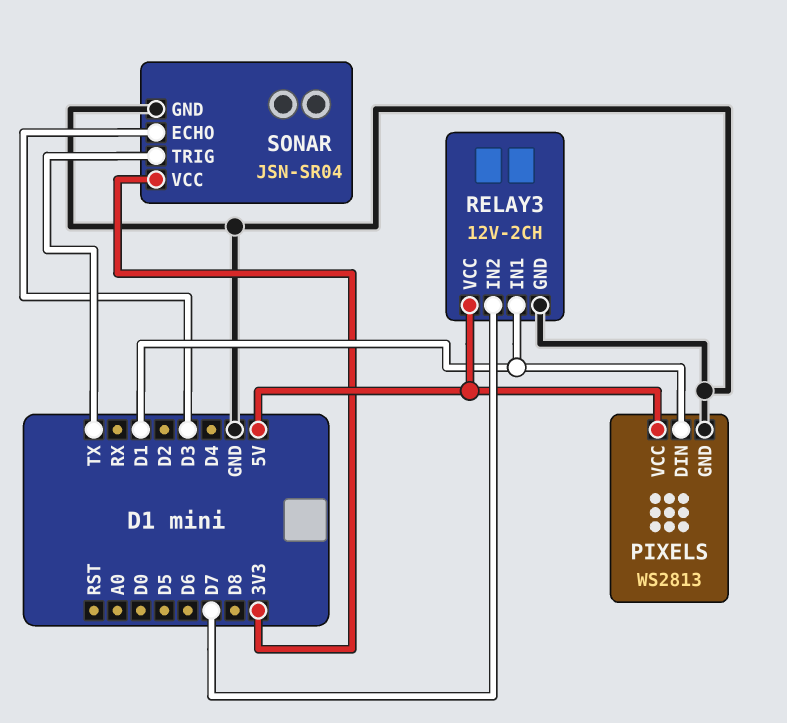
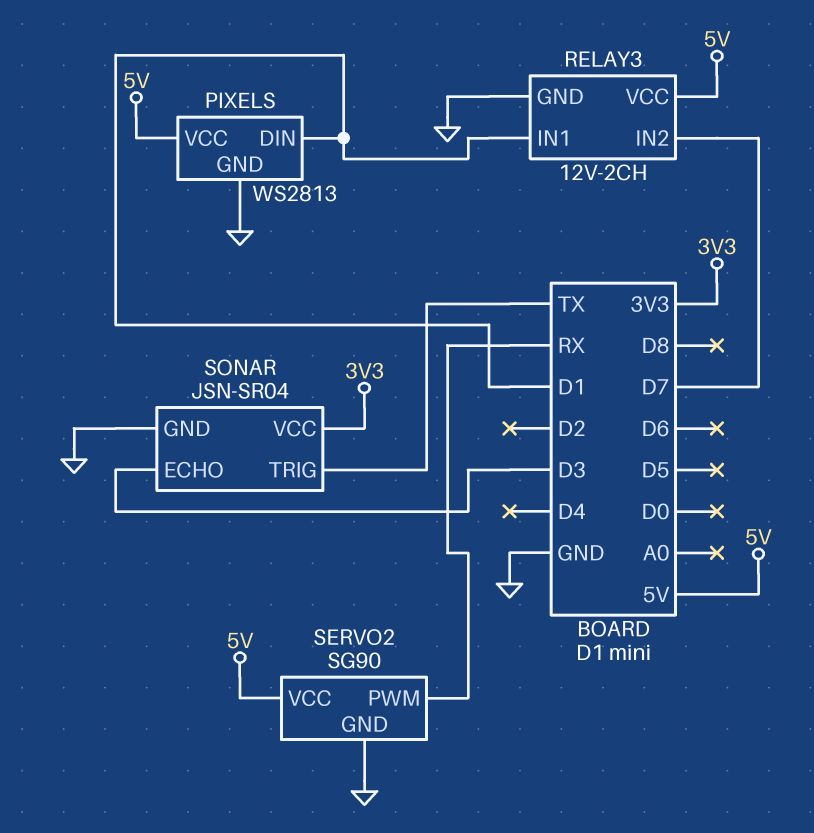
SERVO2: none -> SG90
SERVO2 pin GND: none -> GND
SERVO2 pin PWM: none -> RX
SERVO2 pin VCC: none -> 5V

